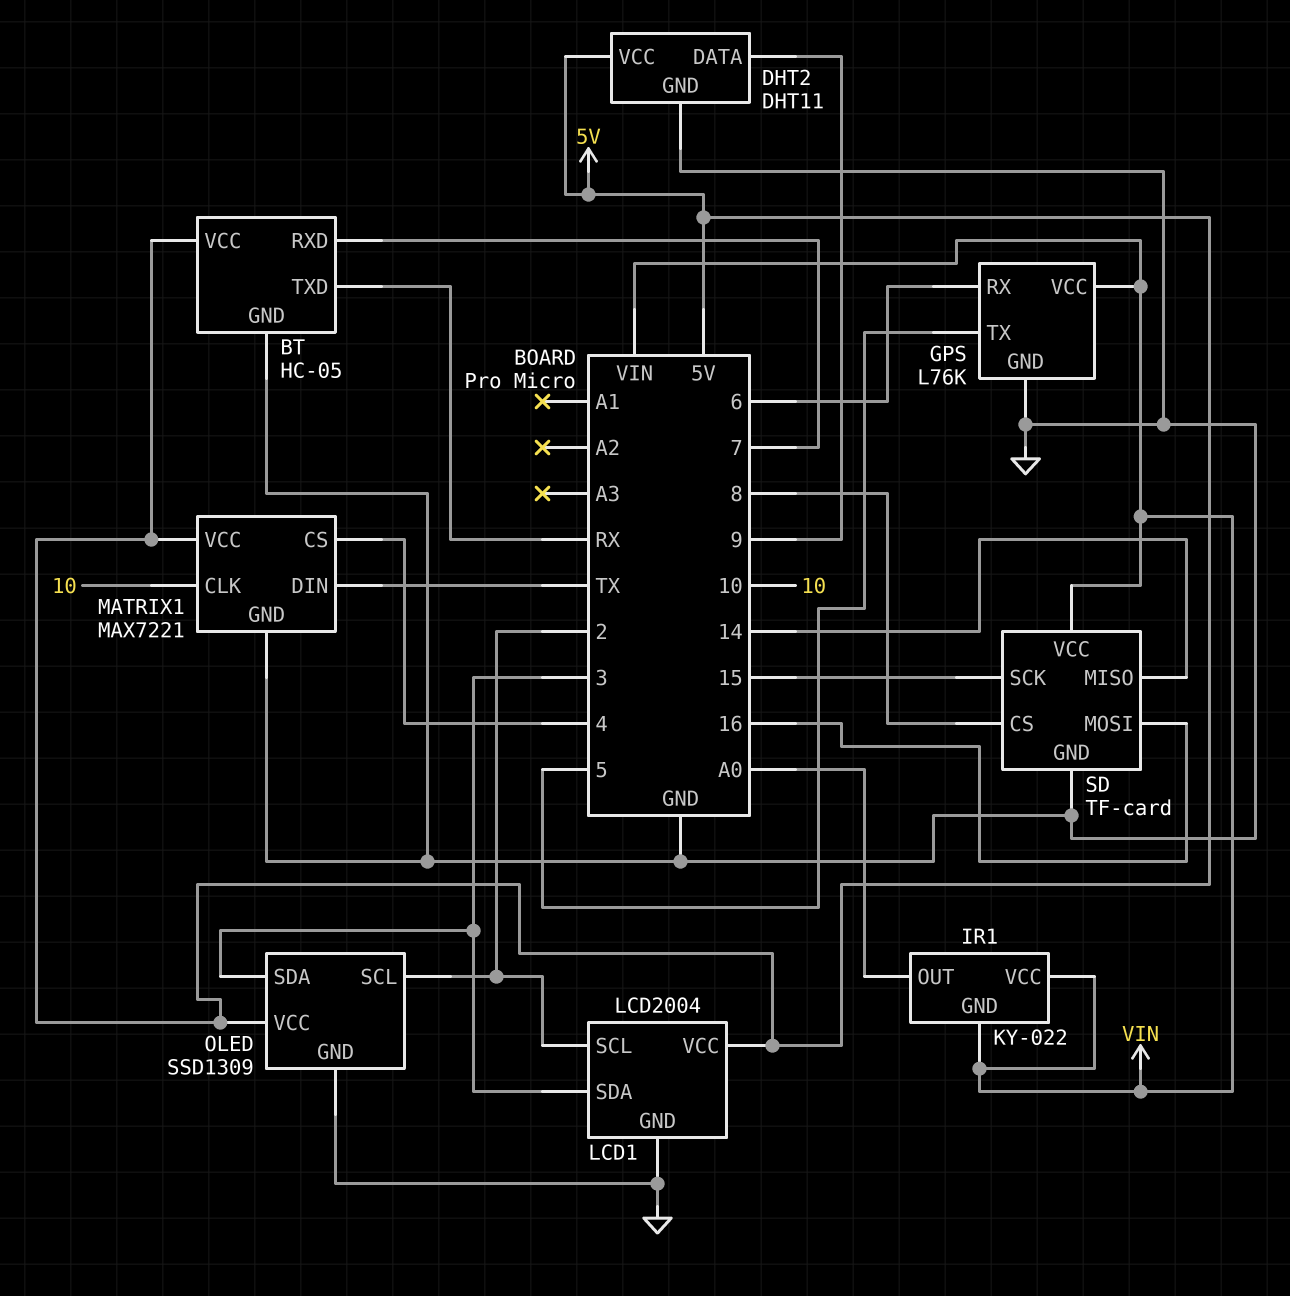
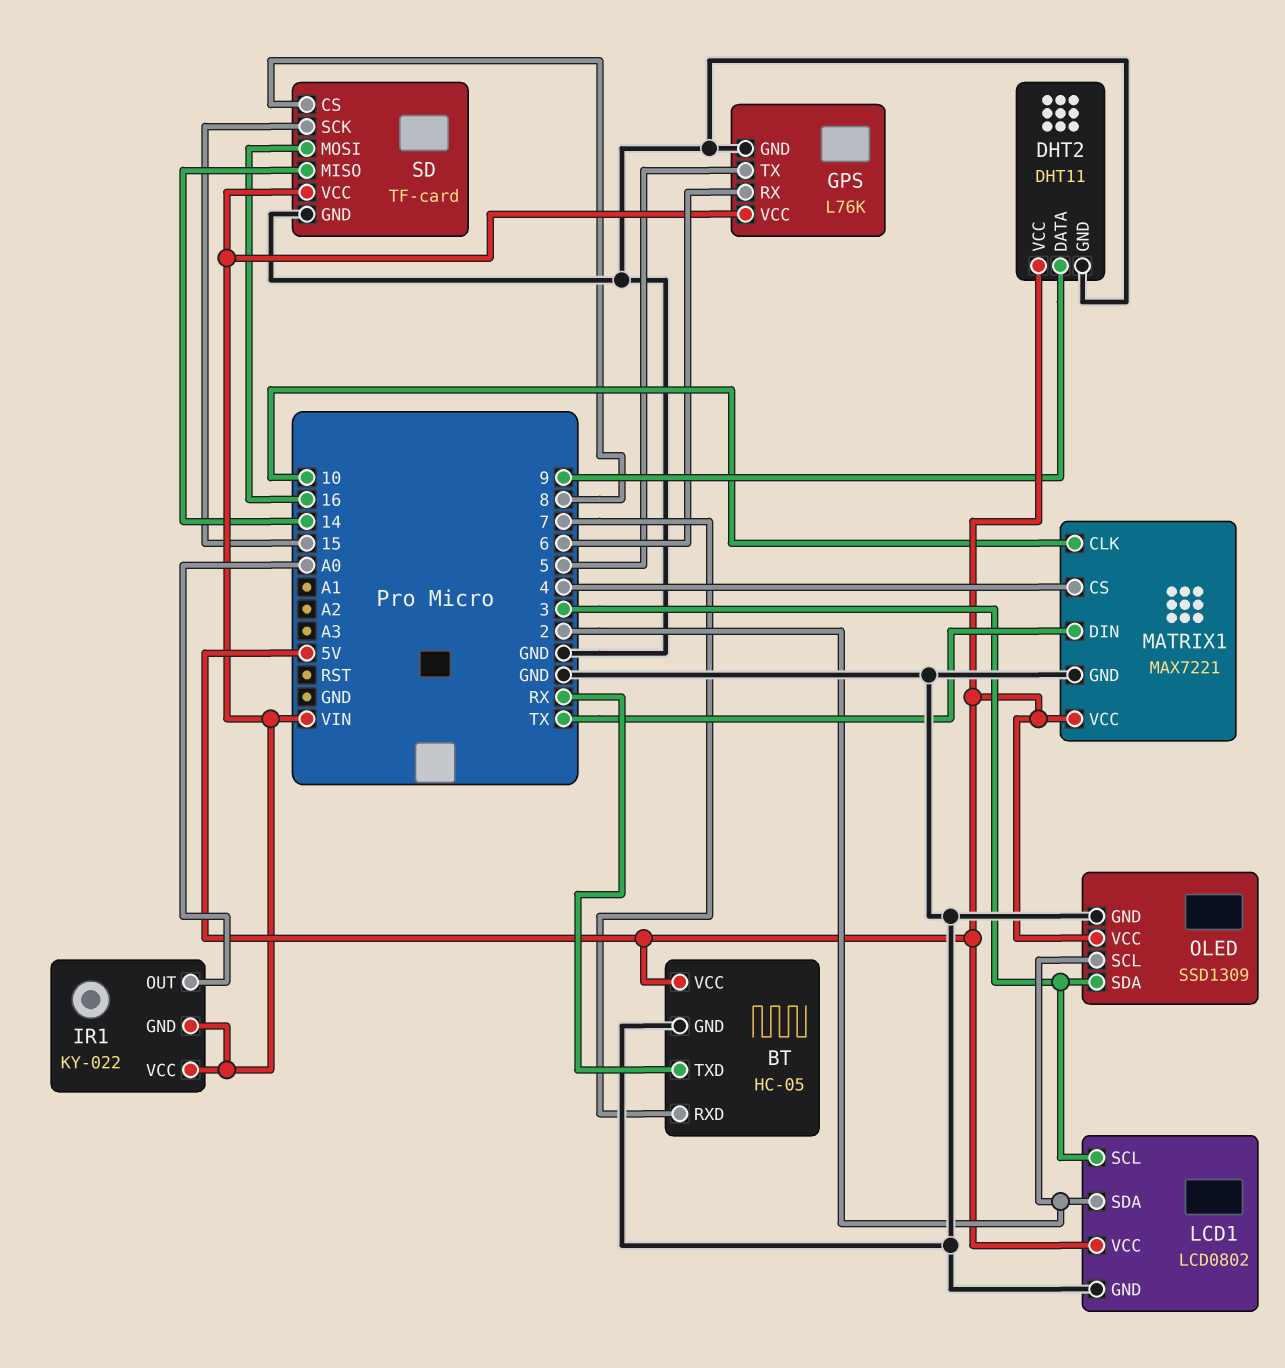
LCD1: LCD2004 -> LCD0802
LCD1 pin SCL: 2 -> 3
LCD1 pin SDA: 3 -> 2

